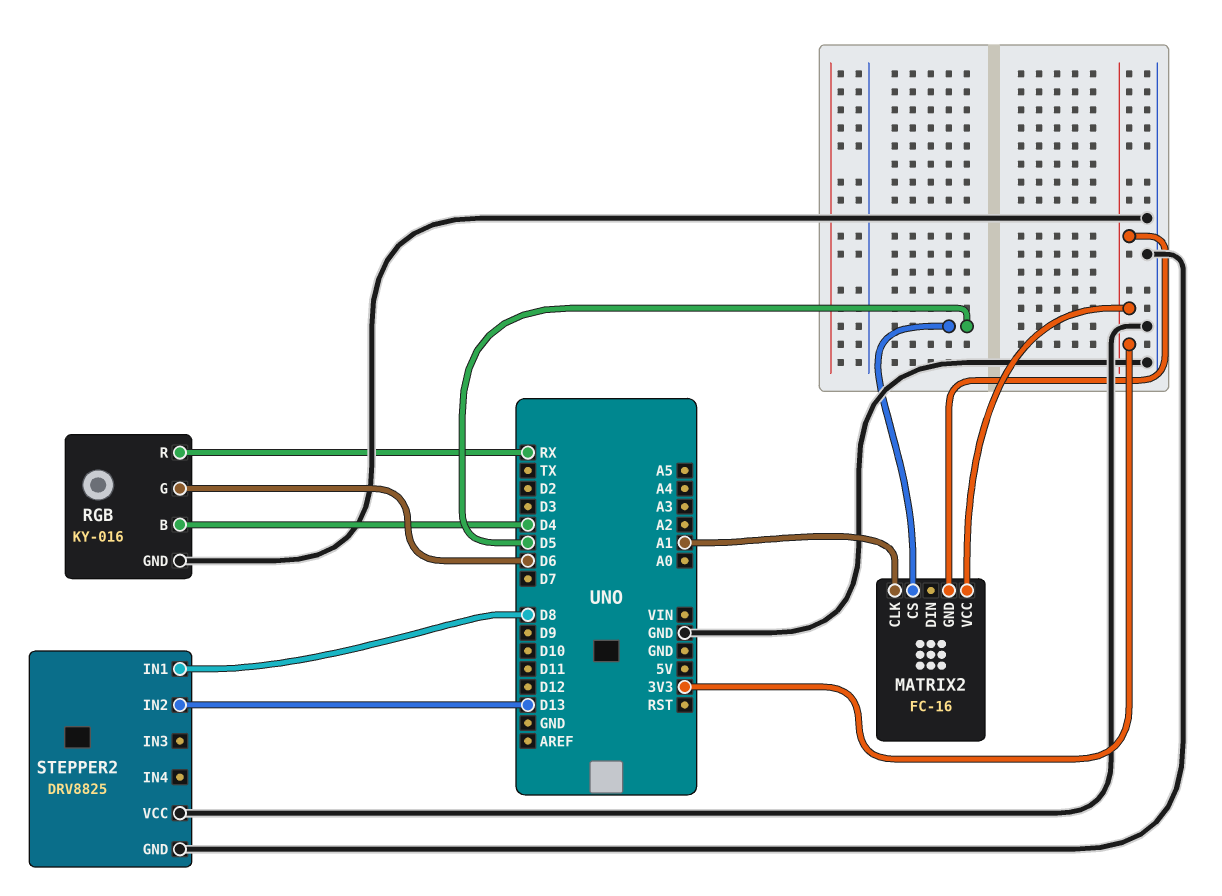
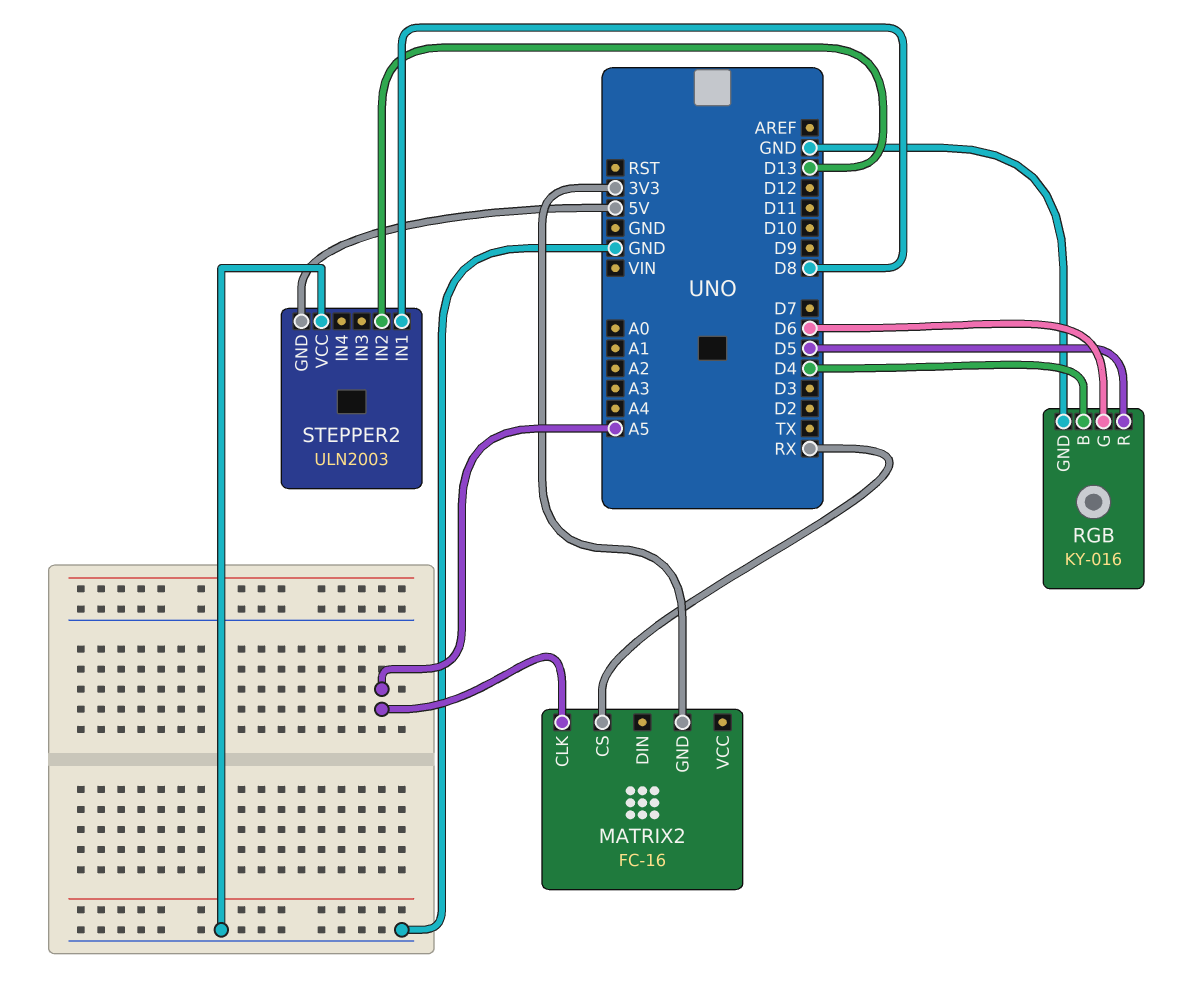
MATRIX2 pin CLK: A1 -> A5
MATRIX2 pin CS: D5 -> RX
MATRIX2 pin VCC: 3V3 -> none
RGB pin R: RX -> D5
STEPPER2: DRV8825 -> ULN2003
STEPPER2 pin GND: GND -> 5V

